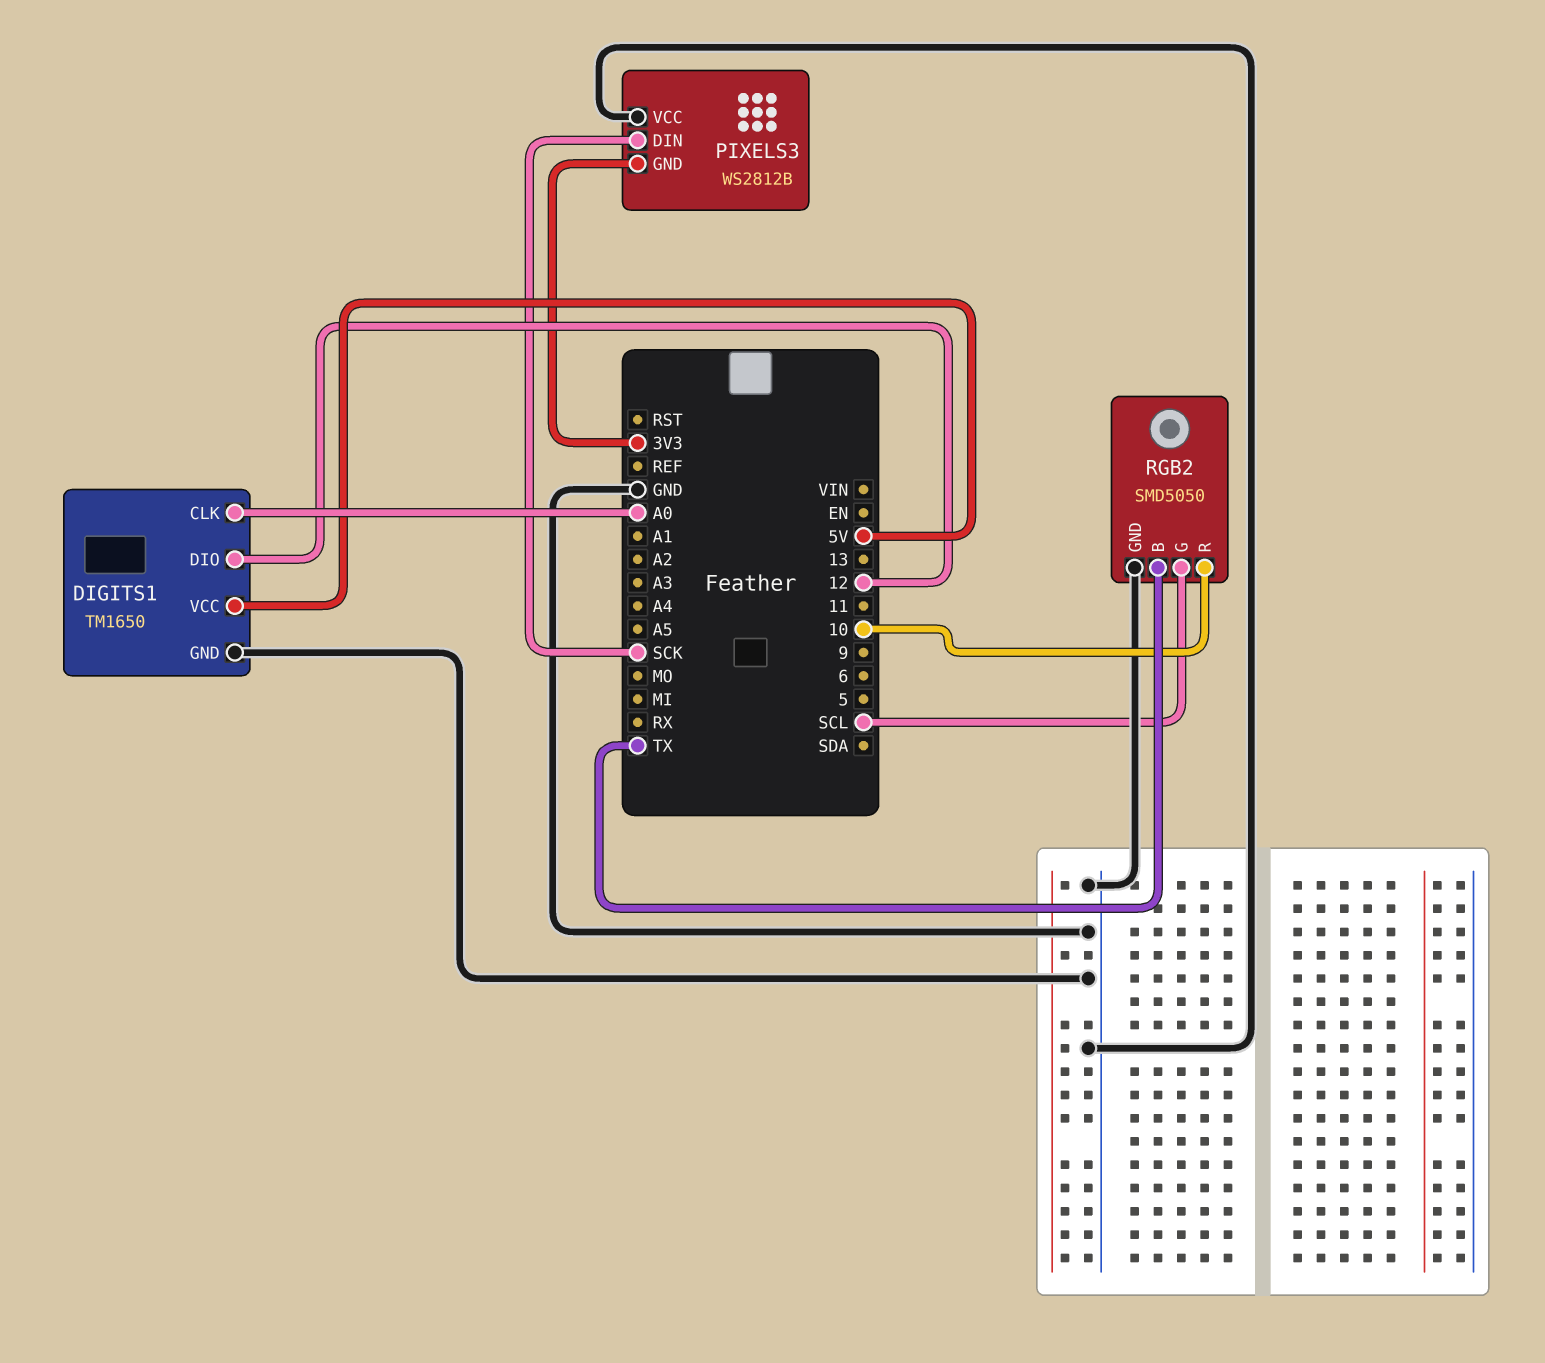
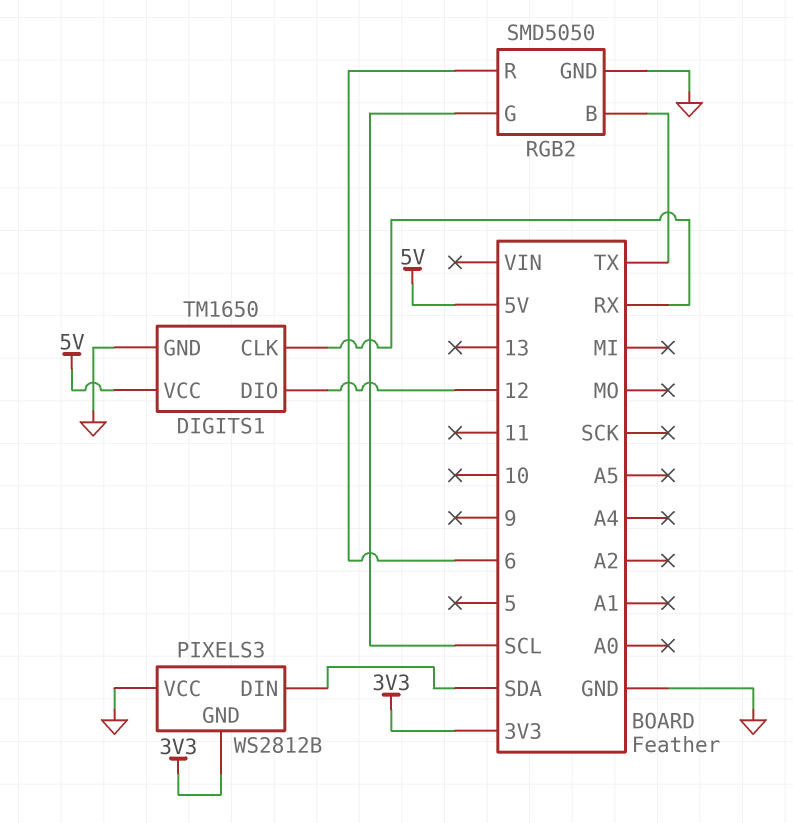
DIGITS1 pin CLK: A0 -> RX
PIXELS3 pin DIN: SCK -> SDA
RGB2 pin R: 10 -> 6

